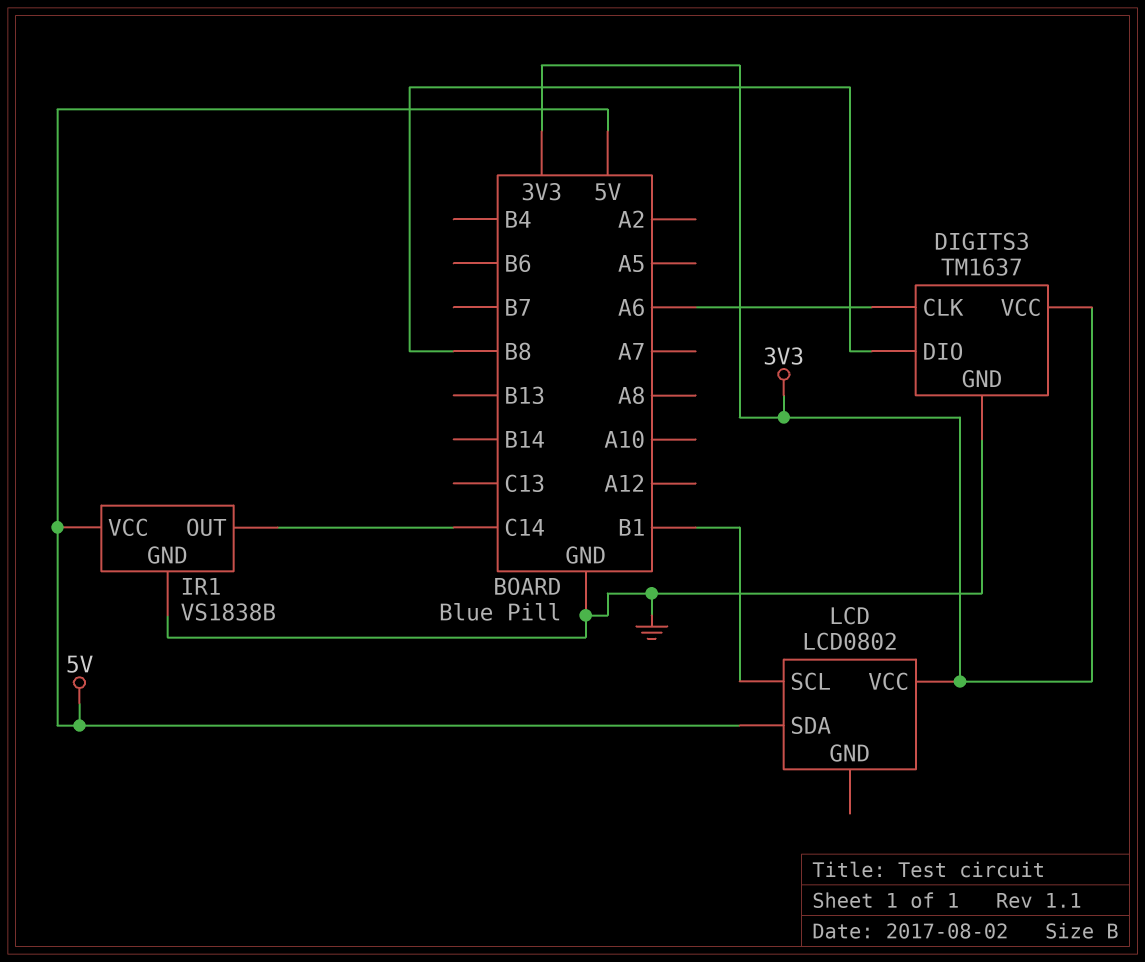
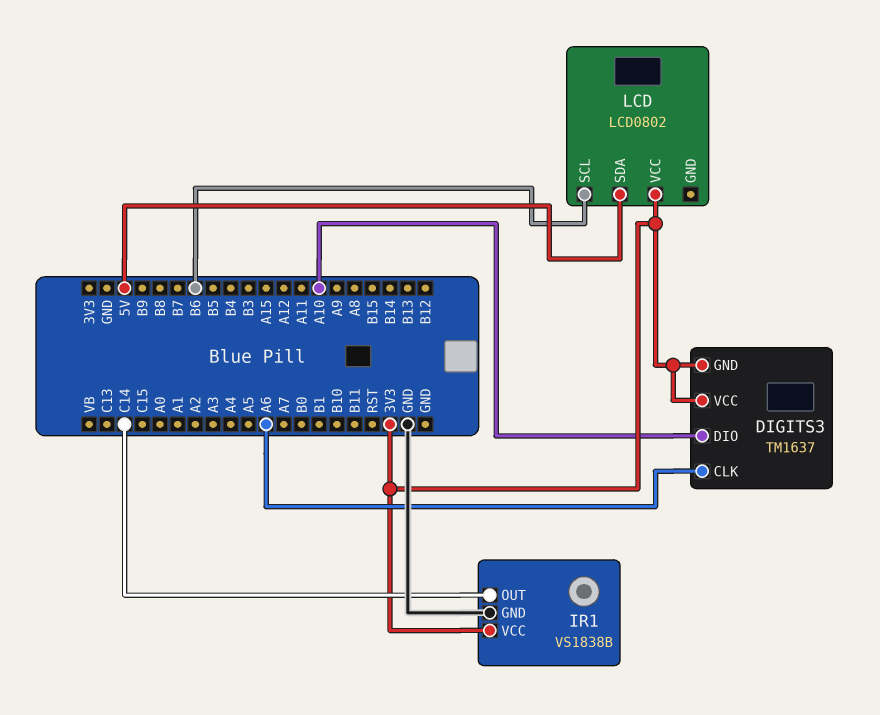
DIGITS3 pin DIO: B8 -> A10
DIGITS3 pin GND: GND -> 3V3
IR1 pin VCC: 5V -> 3V3
LCD pin SCL: B1 -> B6

